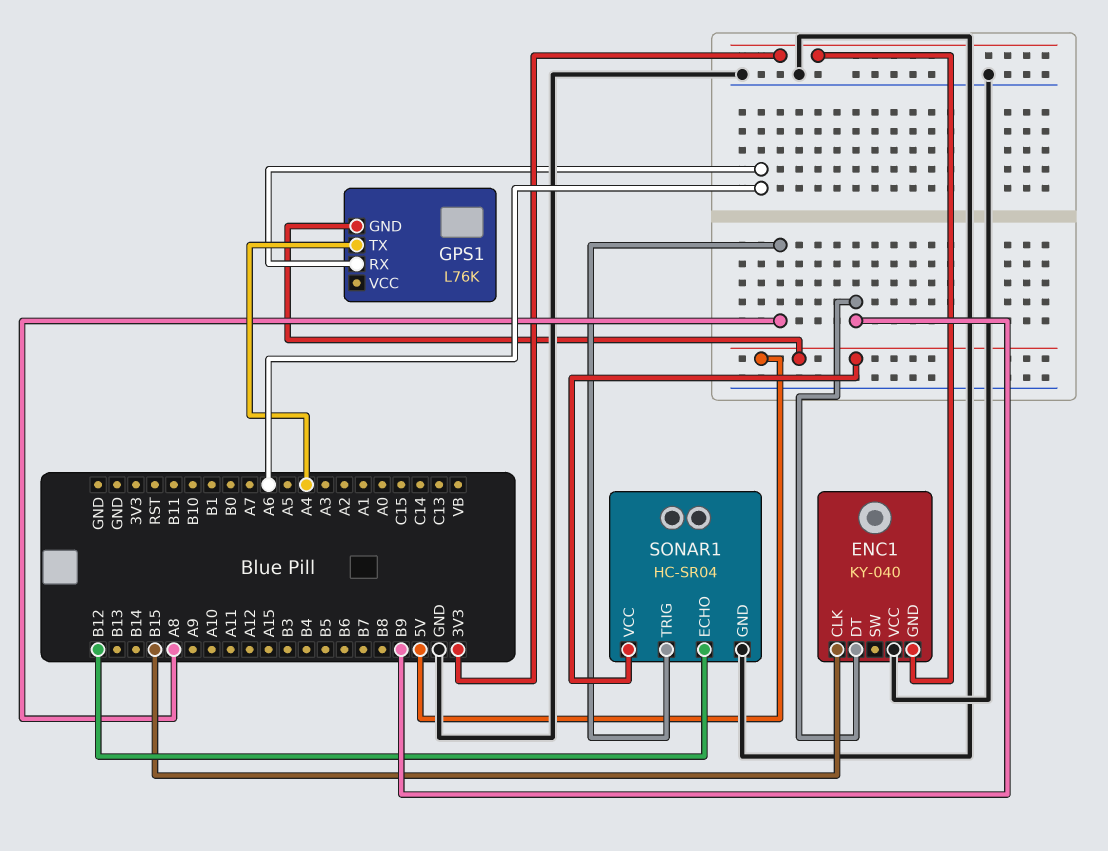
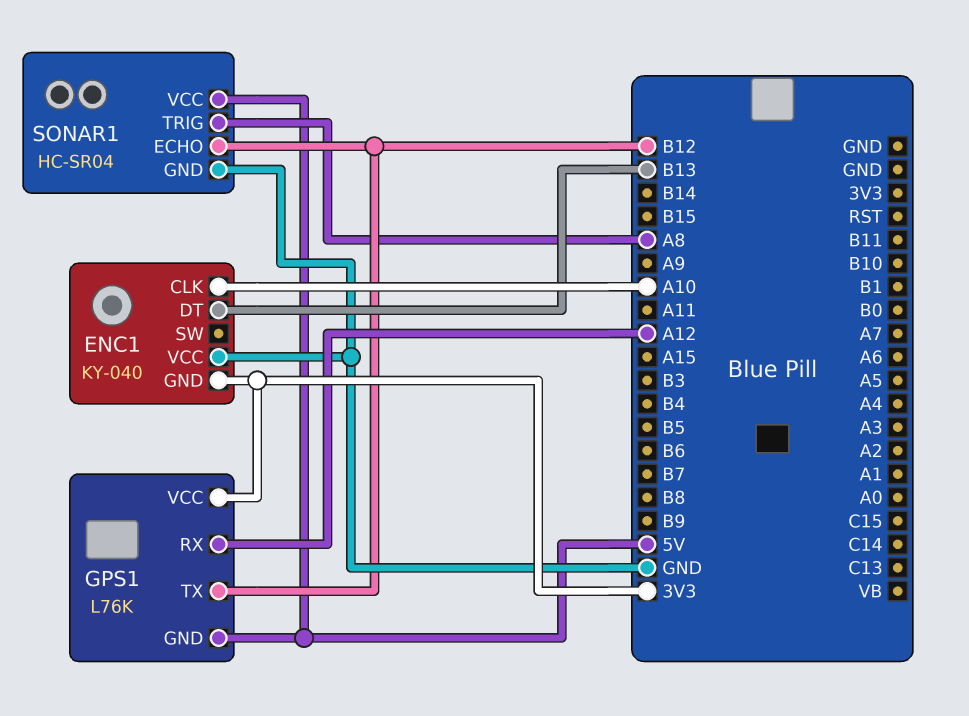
ENC1 pin CLK: B15 -> A10
ENC1 pin DT: B9 -> B13
GPS1 pin RX: A6 -> A12
GPS1 pin TX: A4 -> B12
GPS1 pin VCC: none -> 3V3

